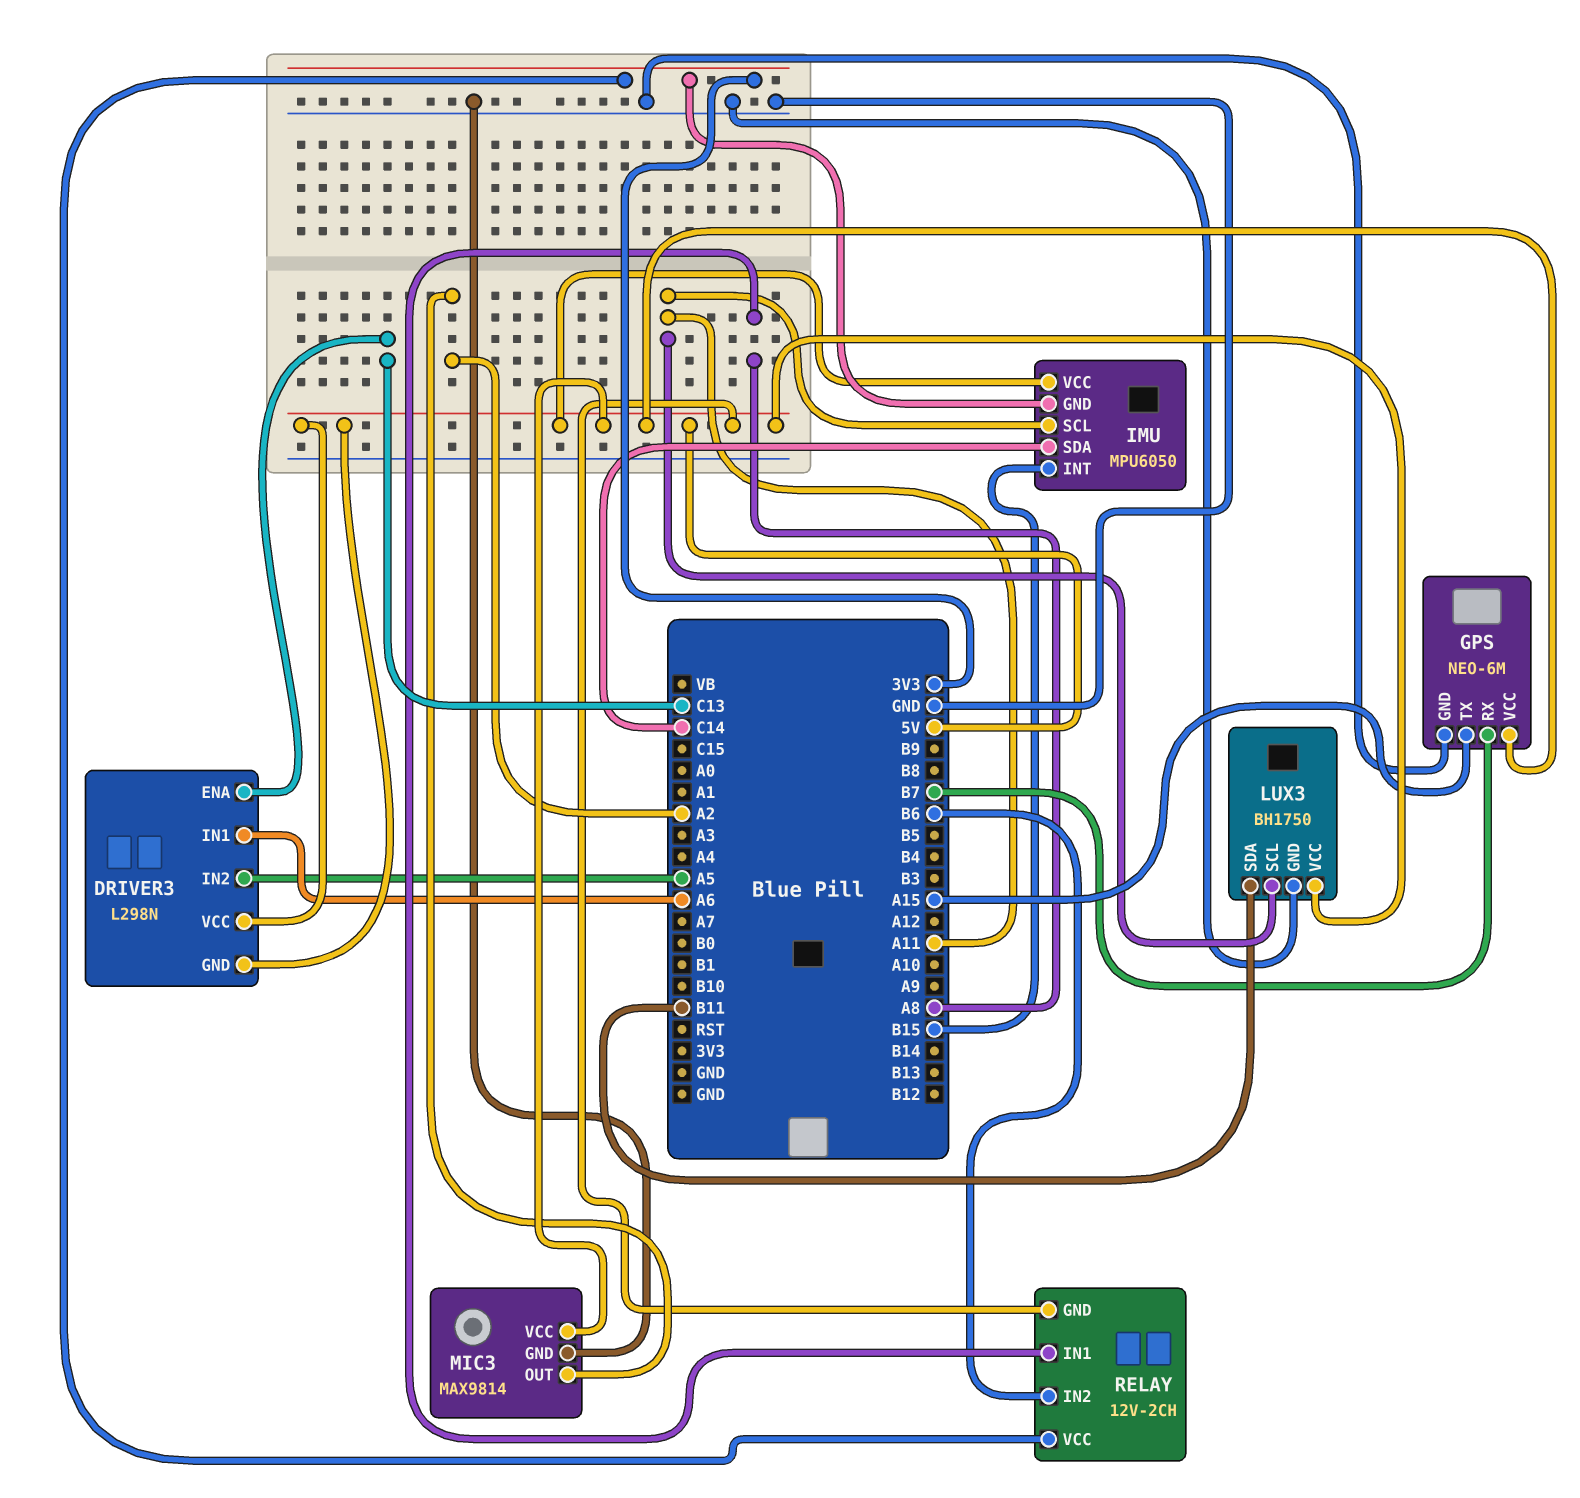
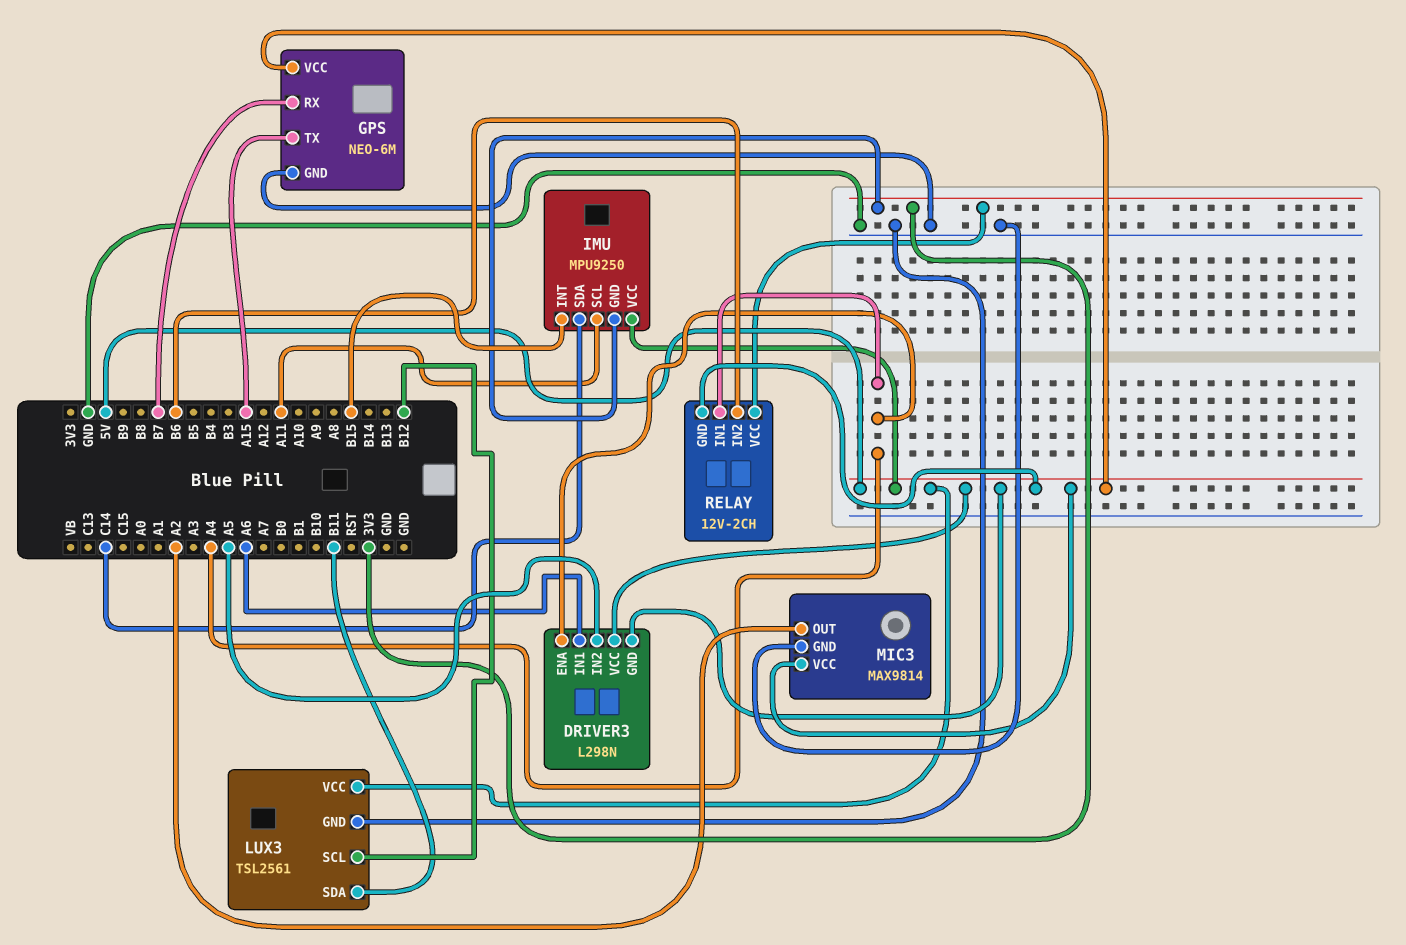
DRIVER3 pin ENA: C13 -> A4
IMU: MPU6050 -> MPU9250
LUX3: BH1750 -> TSL2561
LUX3 pin SCL: A11 -> B12
RELAY pin IN1: A8 -> A4

